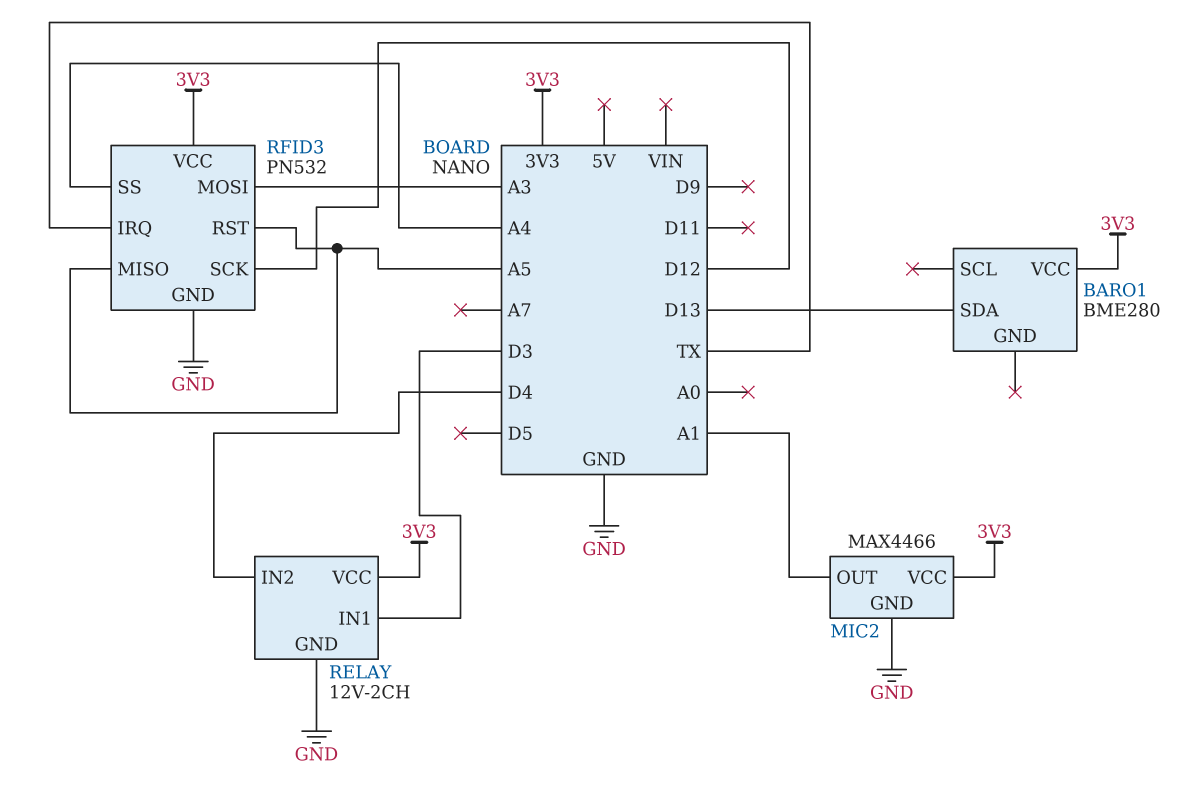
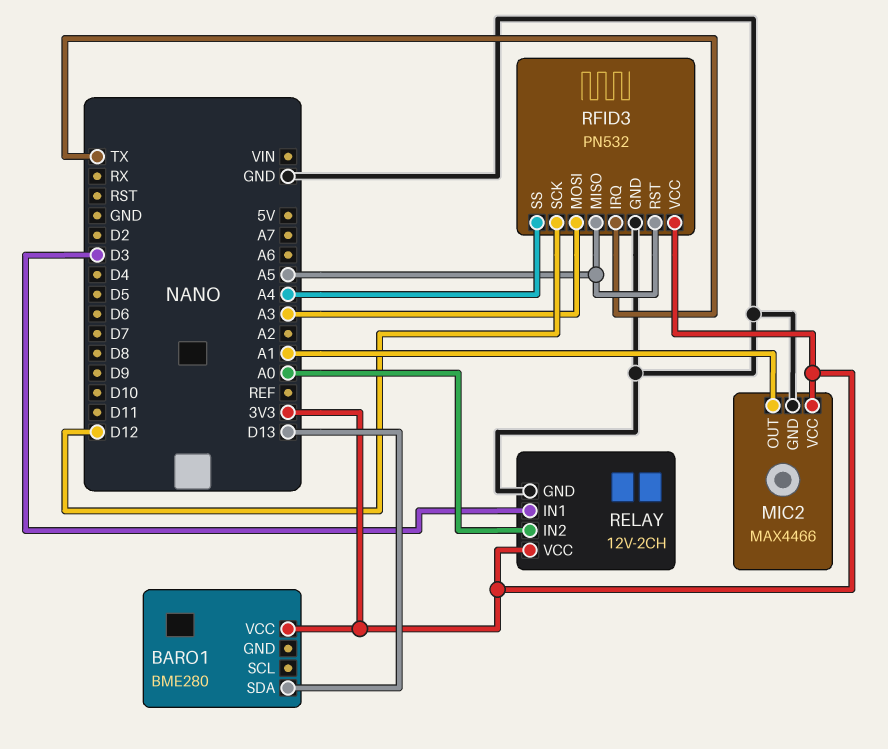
RELAY pin IN2: D4 -> A0

